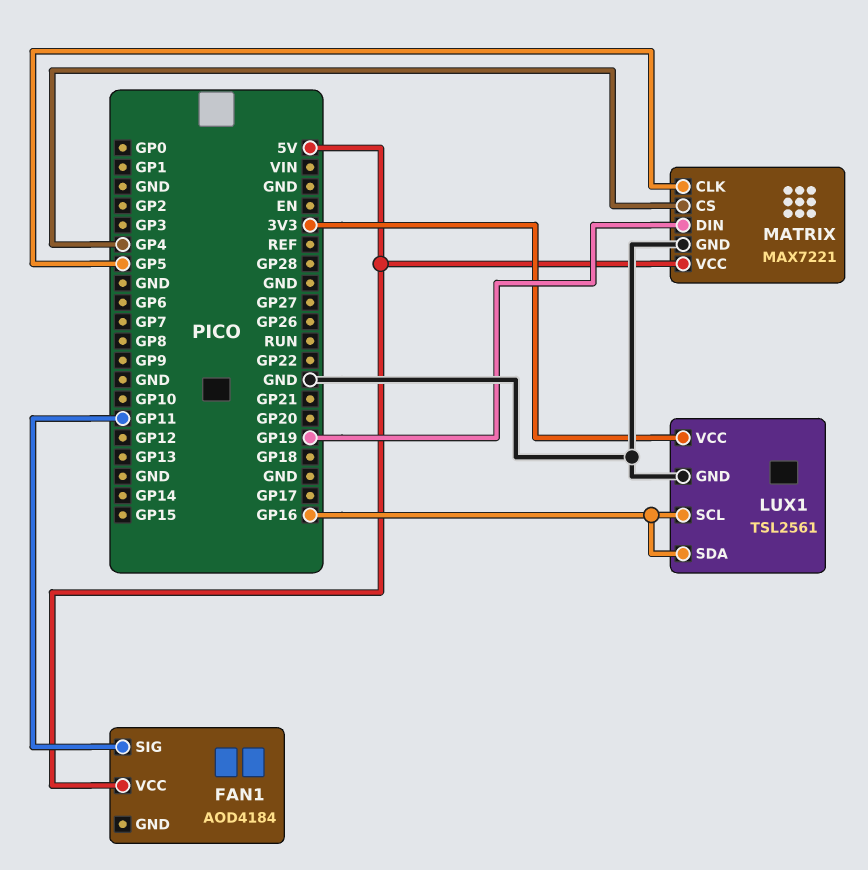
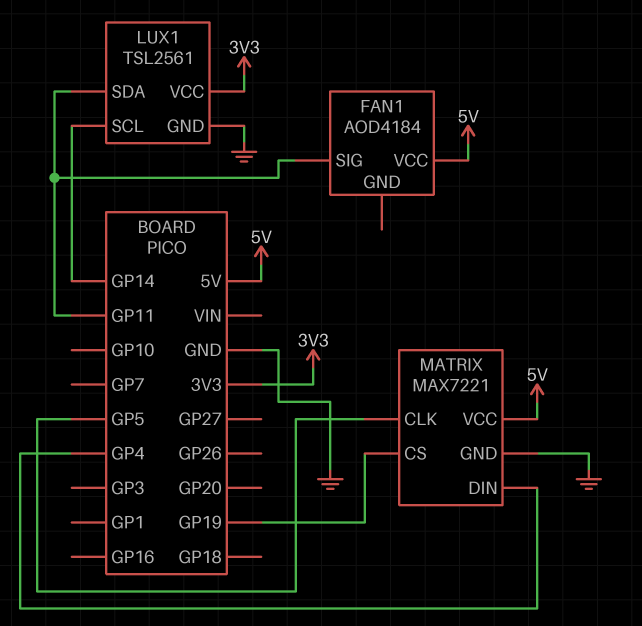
LUX1 pin SCL: GP16 -> GP14
LUX1 pin SDA: GP16 -> GP11
MATRIX pin CS: GP4 -> GP19
MATRIX pin DIN: GP19 -> GP4

